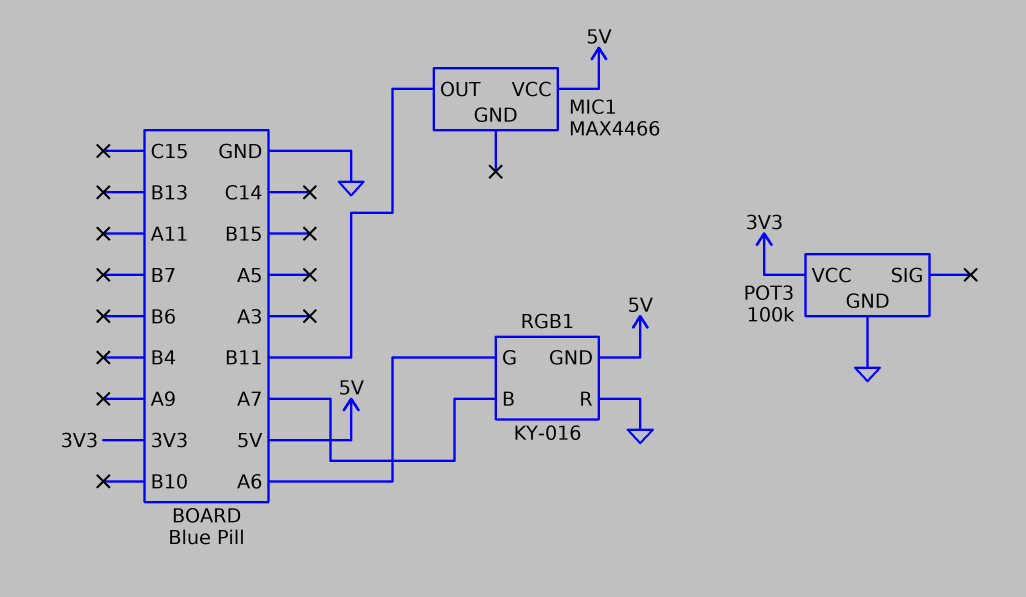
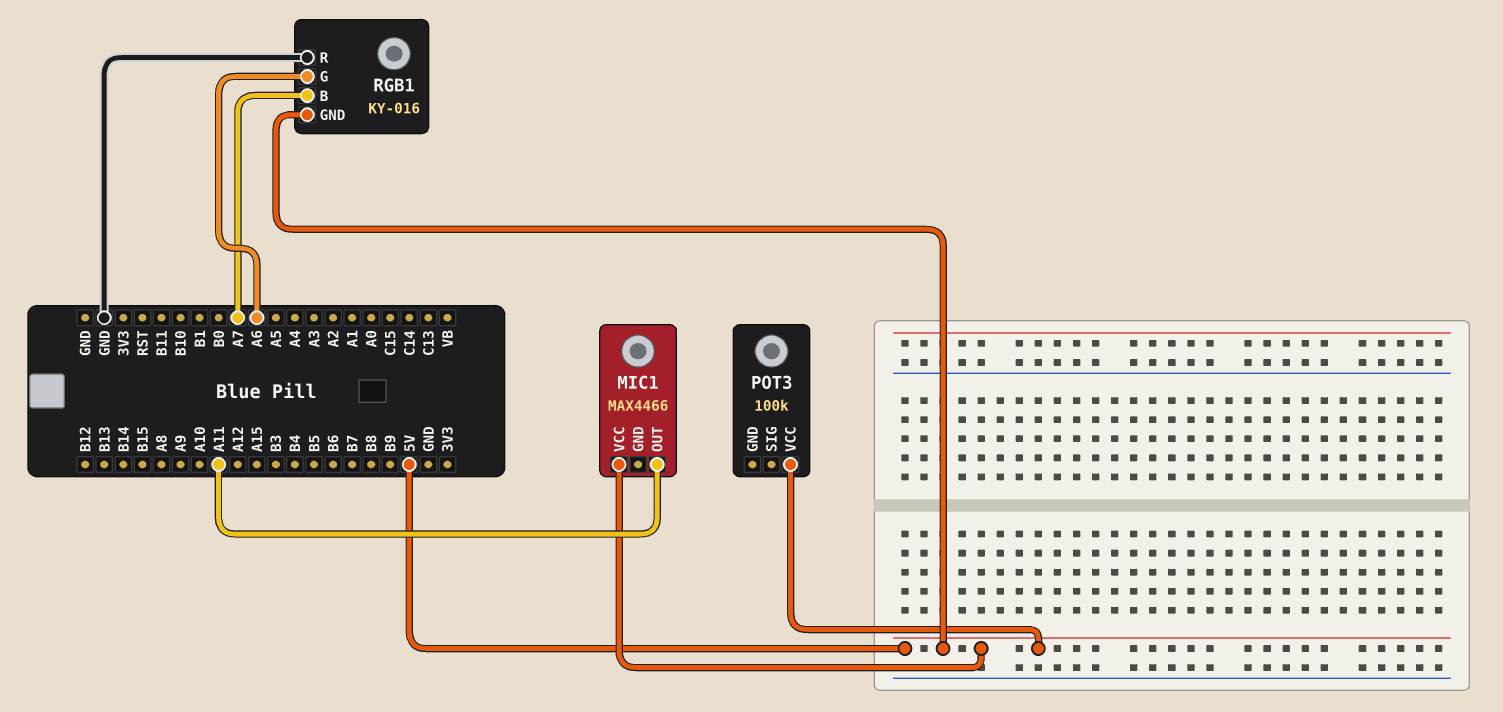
MIC1 pin OUT: B11 -> A11
POT3 pin GND: GND -> none
POT3 pin VCC: 3V3 -> 5V

